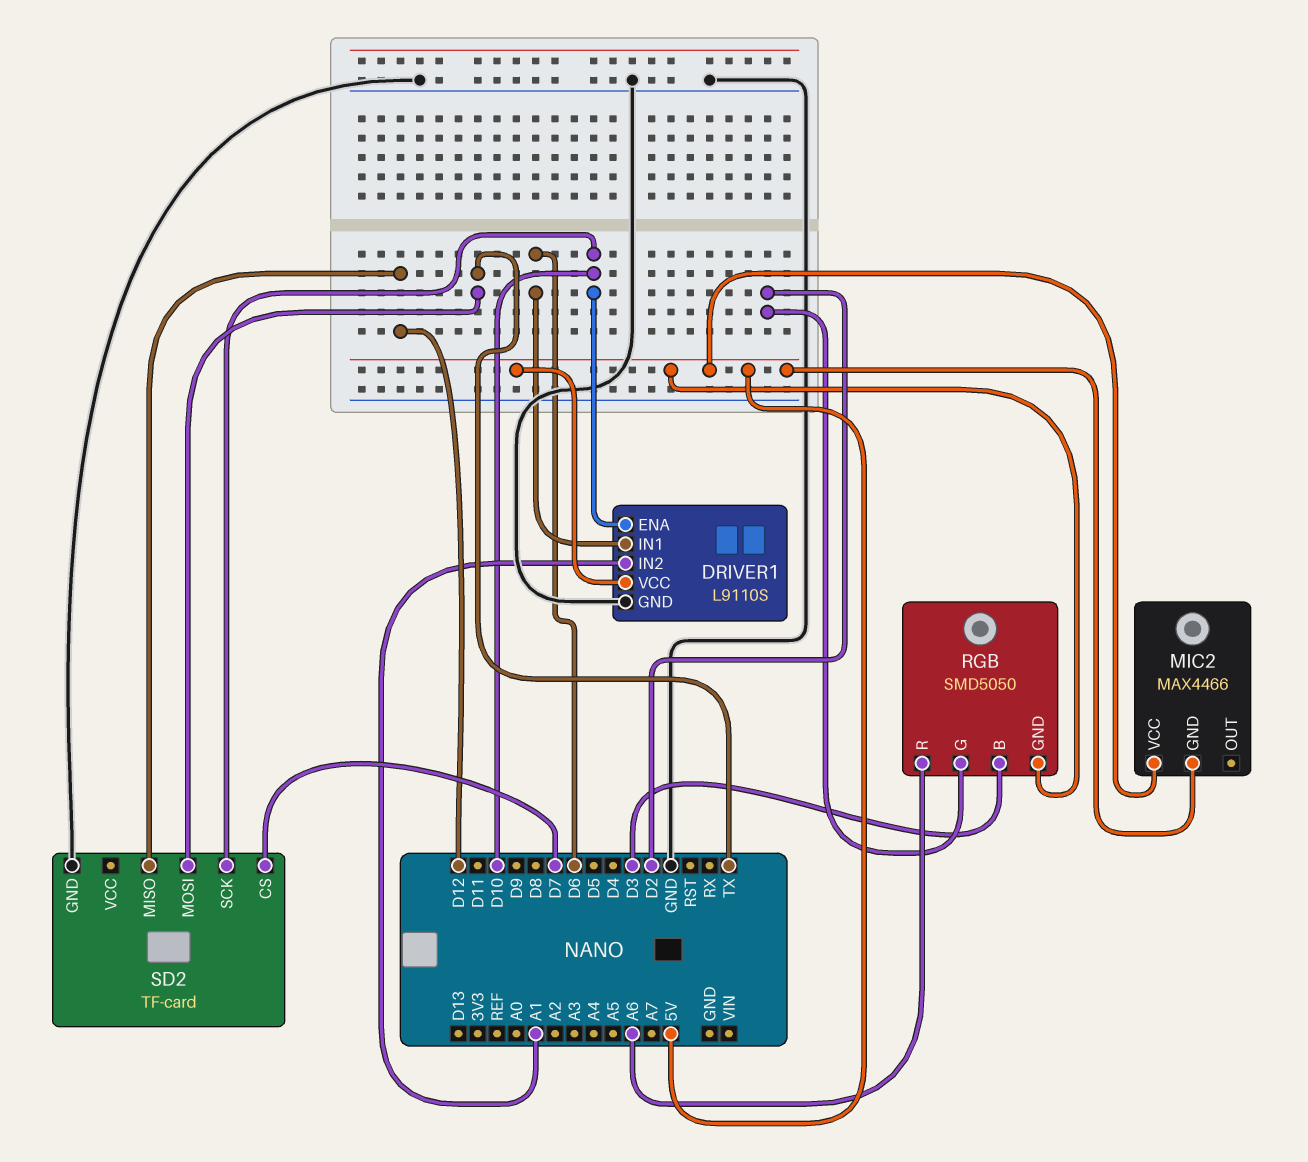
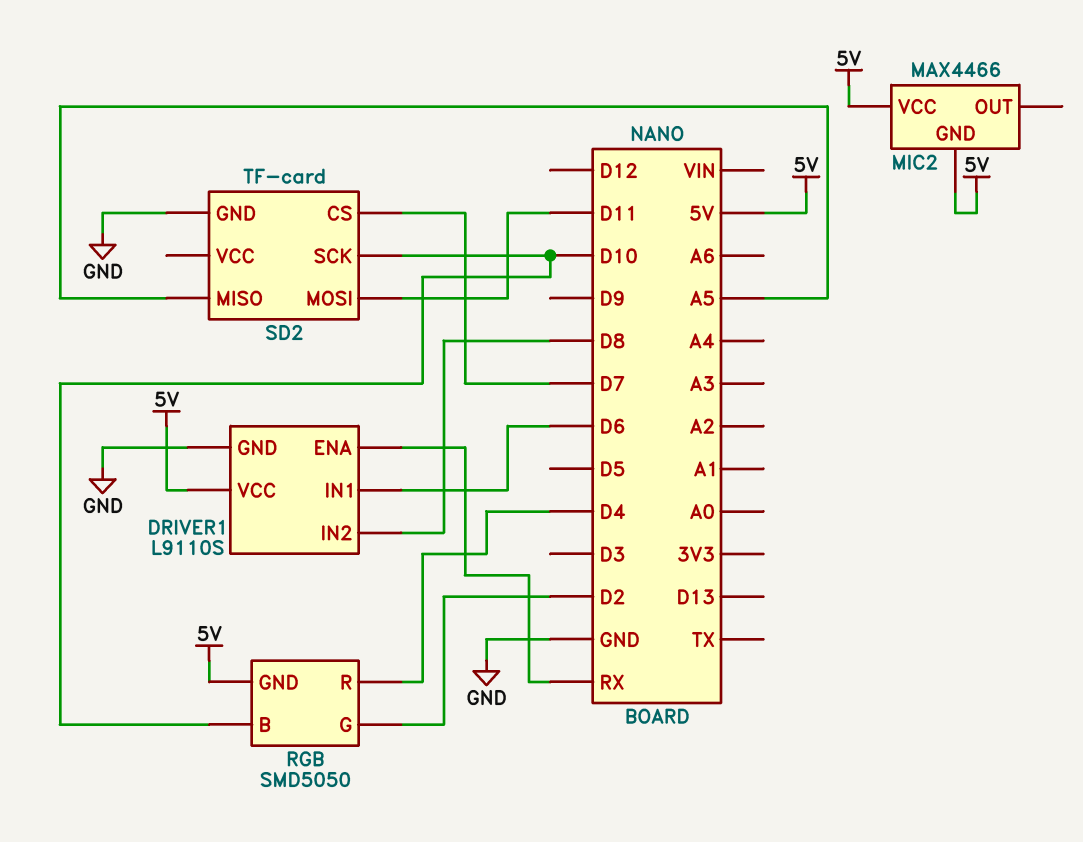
DRIVER1 pin ENA: D10 -> RX
DRIVER1 pin IN2: A1 -> D8
RGB pin B: D3 -> D10
RGB pin R: A6 -> D4
SD2 pin MISO: D12 -> A5
SD2 pin MOSI: TX -> D11

